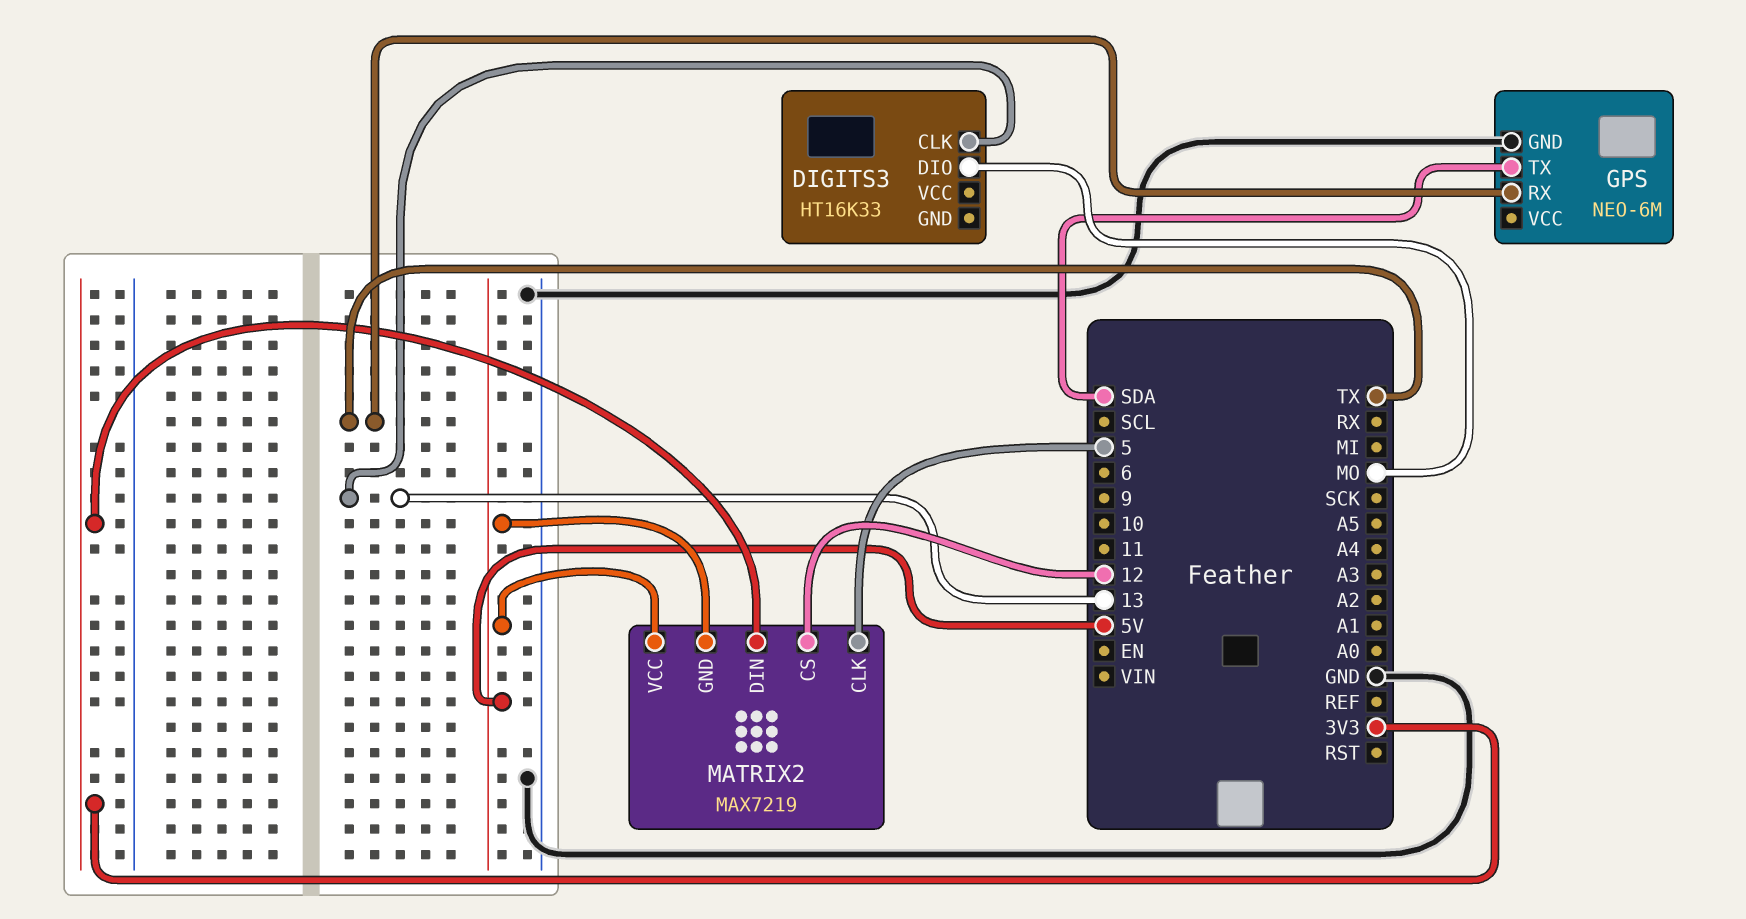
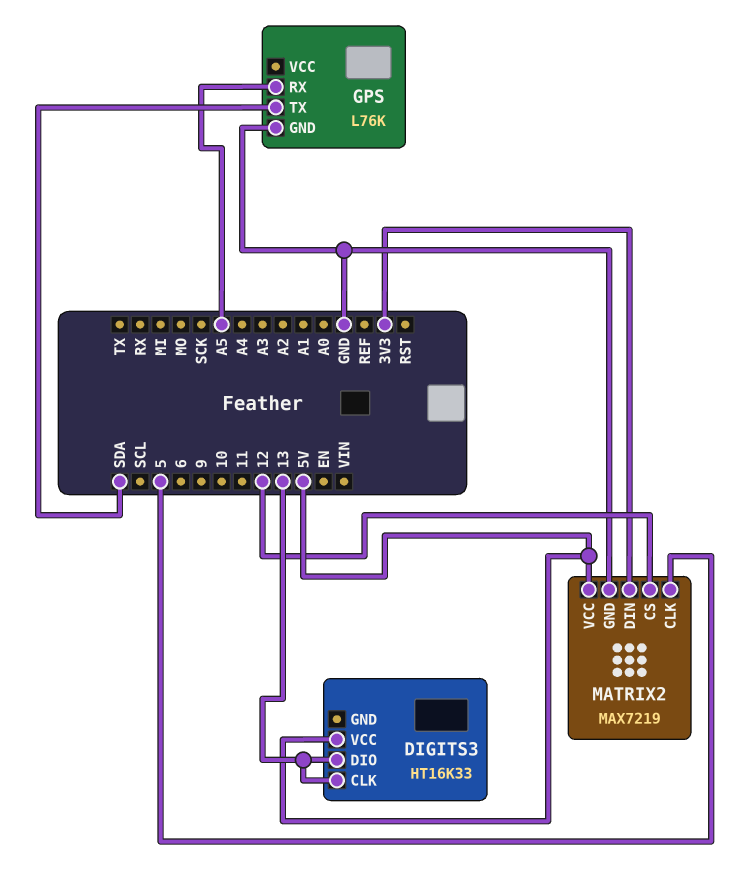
DIGITS3 pin DIO: MO -> 13
DIGITS3 pin VCC: none -> 5V
GPS: NEO-6M -> L76K
GPS pin RX: TX -> A5
MATRIX2 pin GND: 5V -> GND

